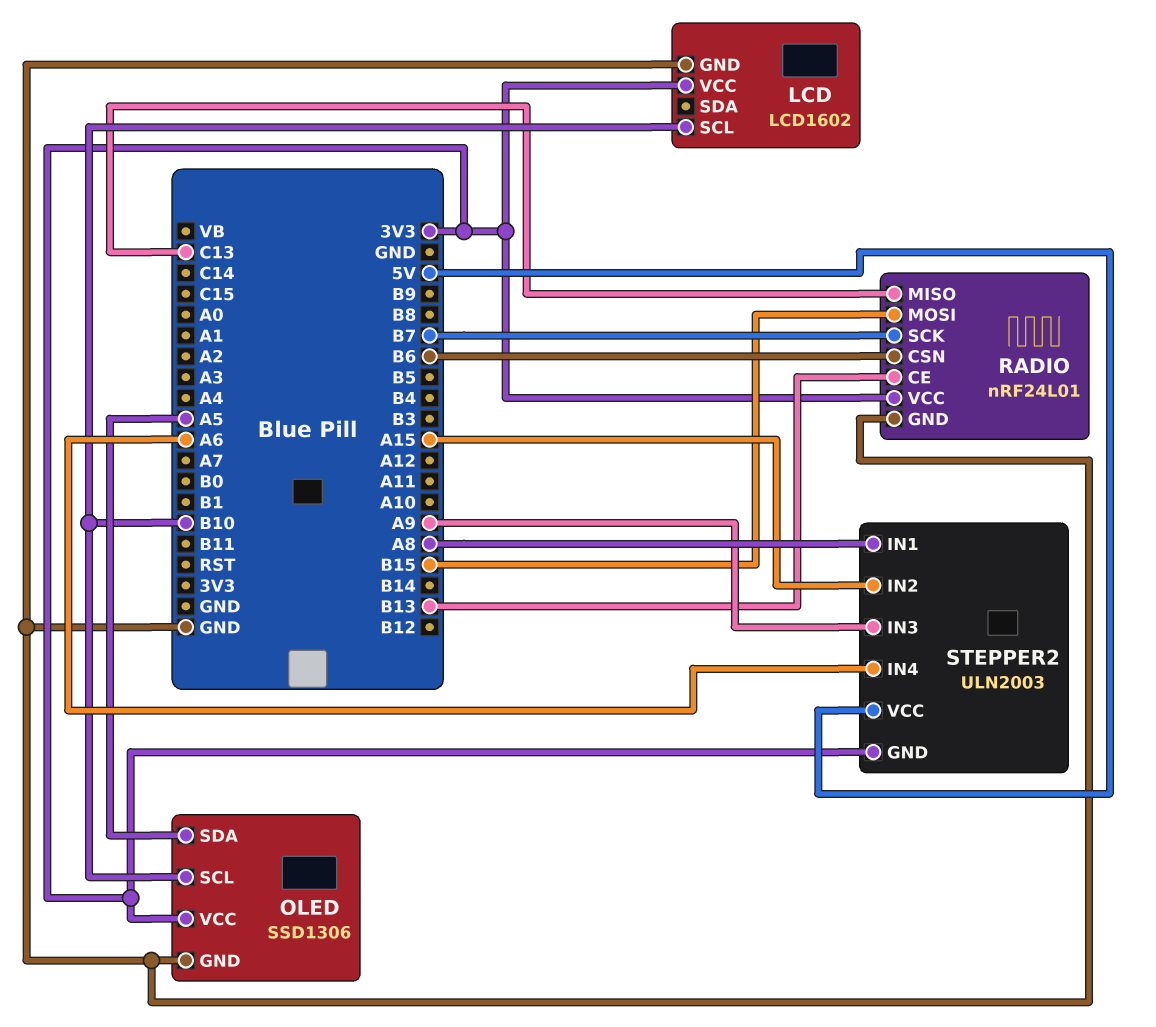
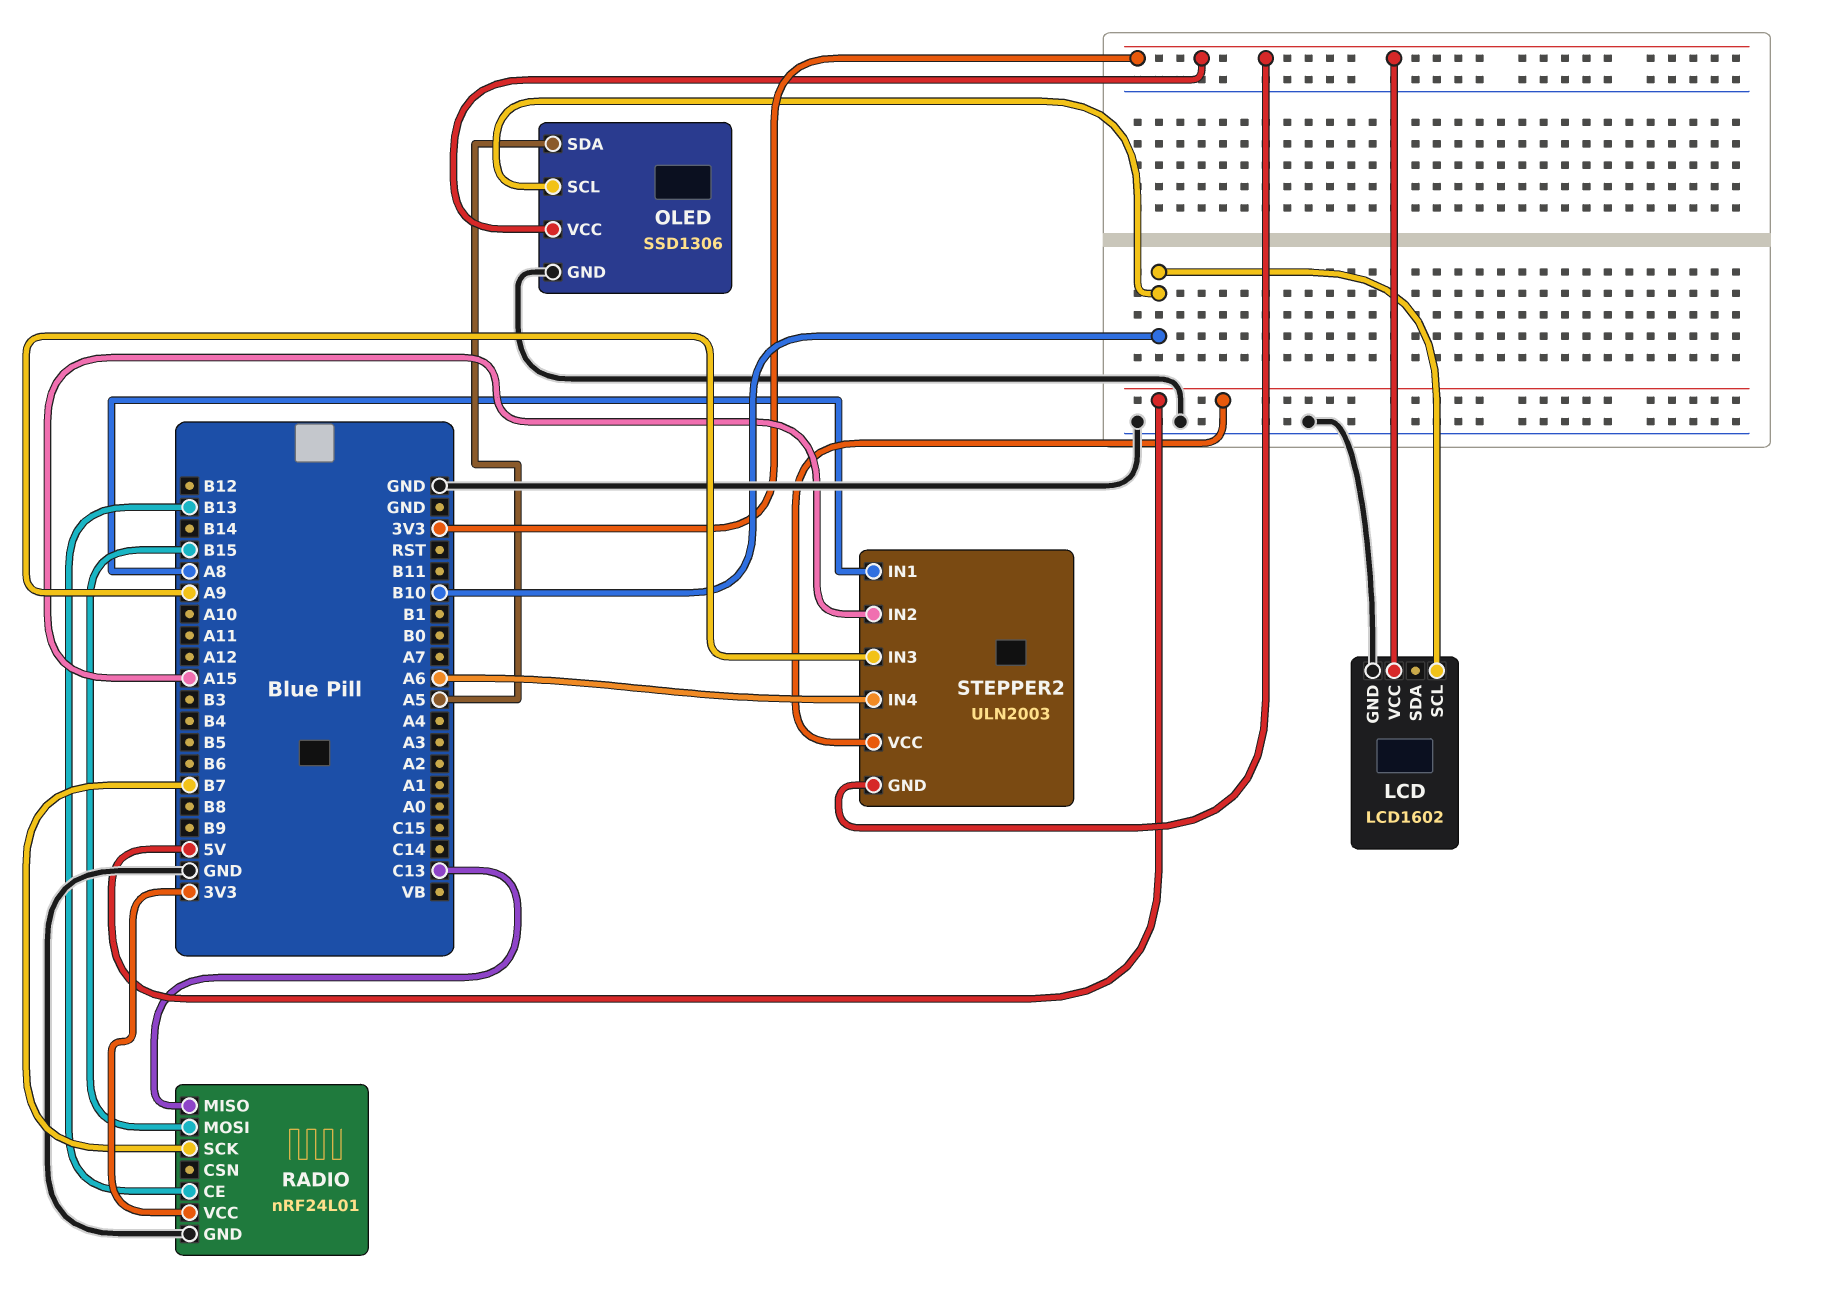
RADIO pin CSN: B6 -> none

